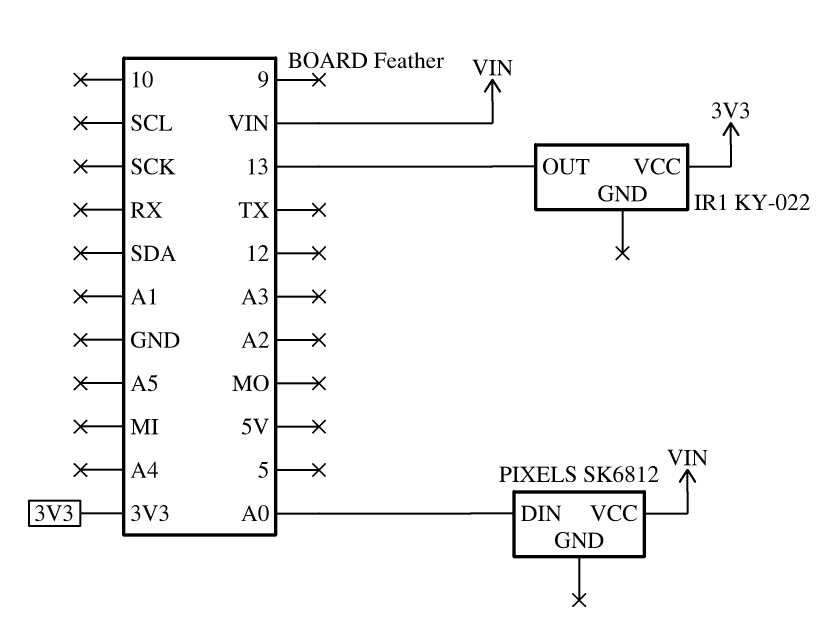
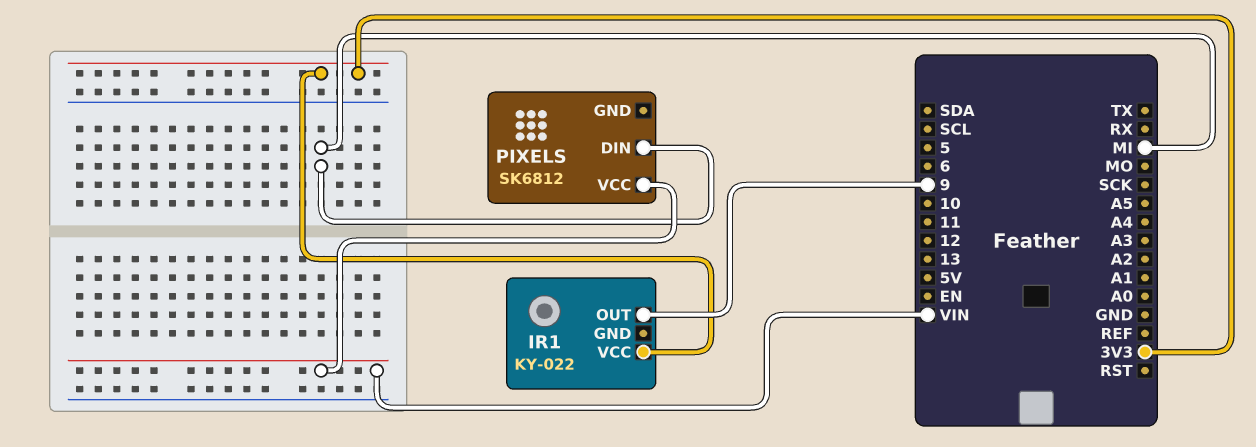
IR1 pin OUT: 13 -> 9
PIXELS pin DIN: A0 -> MI

